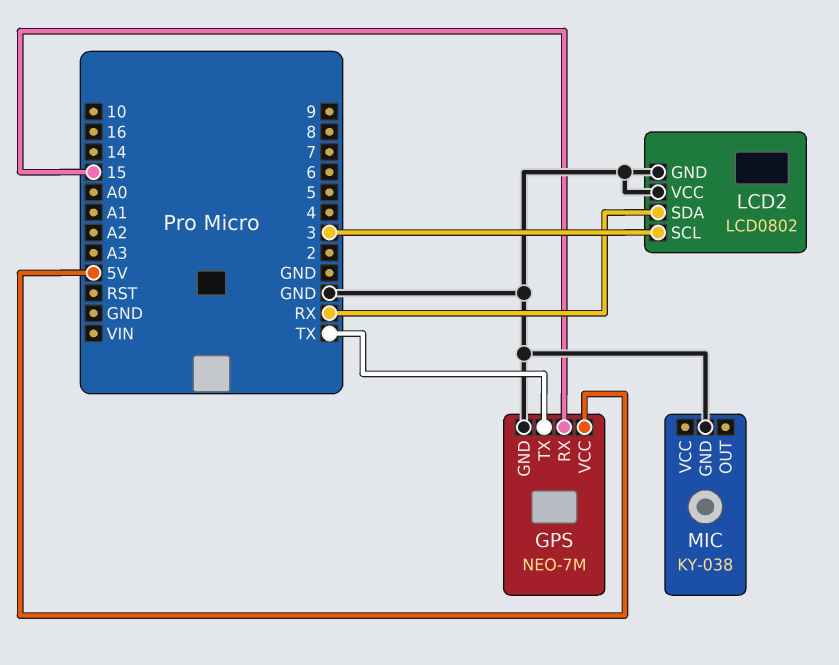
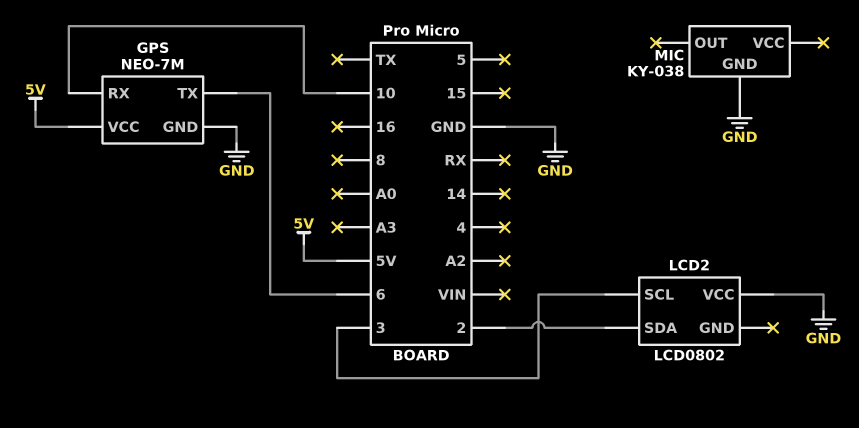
GPS pin RX: 15 -> 10
GPS pin TX: TX -> 6
LCD2 pin GND: GND -> none
LCD2 pin SDA: RX -> 2

